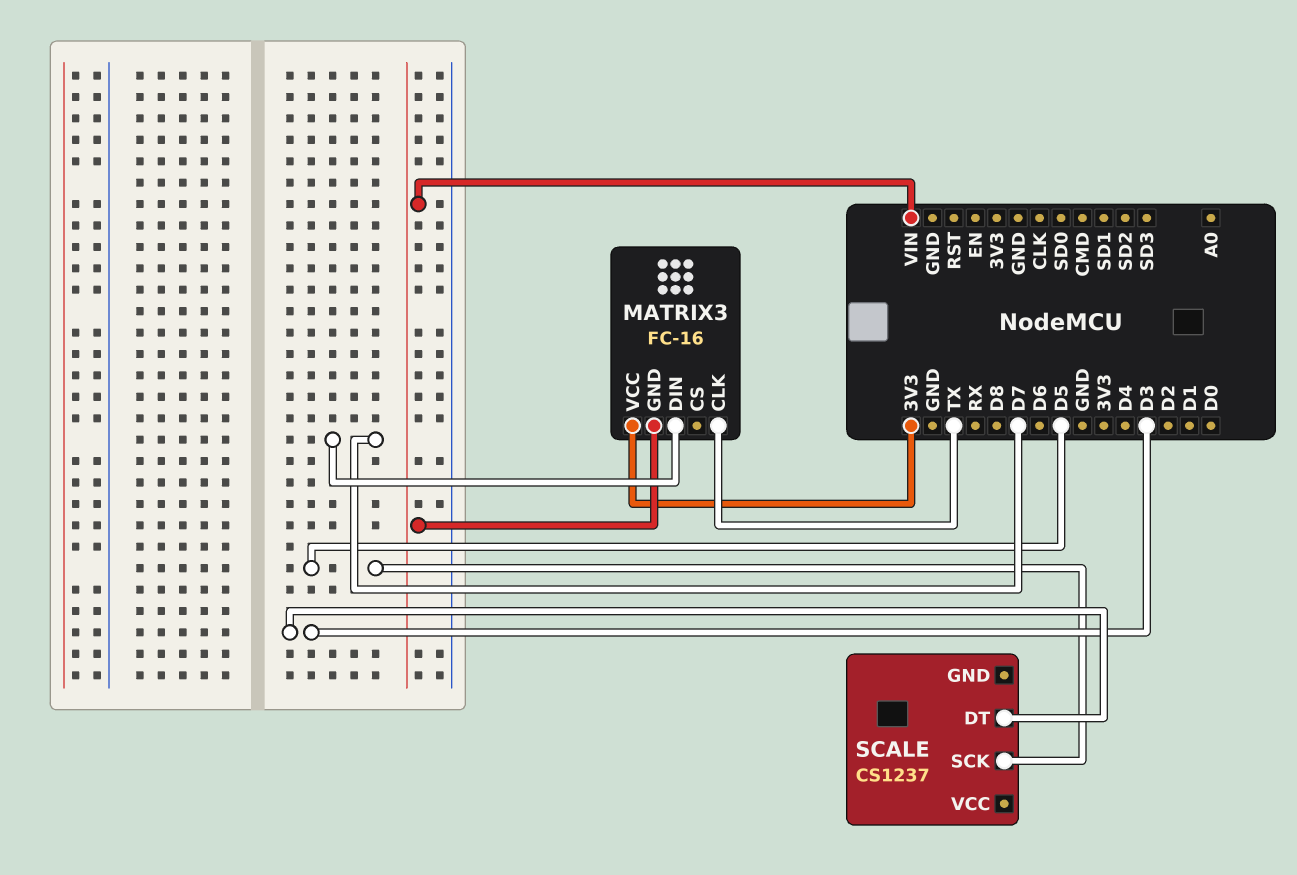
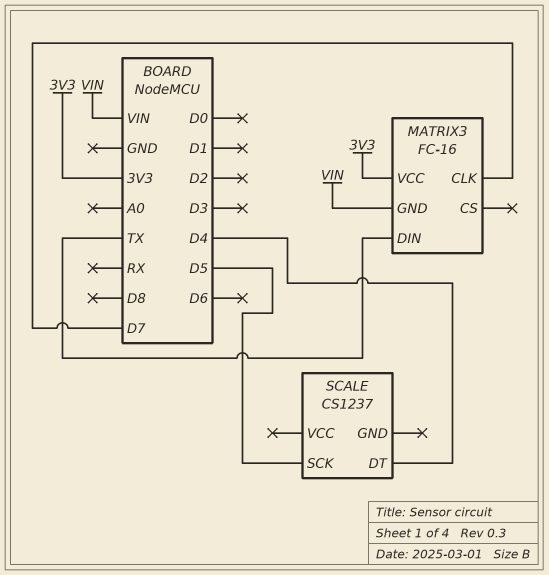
MATRIX3 pin CLK: TX -> D7
MATRIX3 pin DIN: D7 -> TX
SCALE pin DT: D3 -> D4

